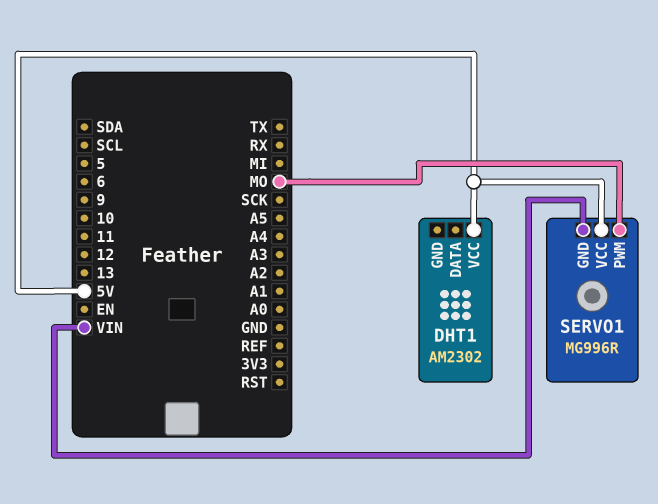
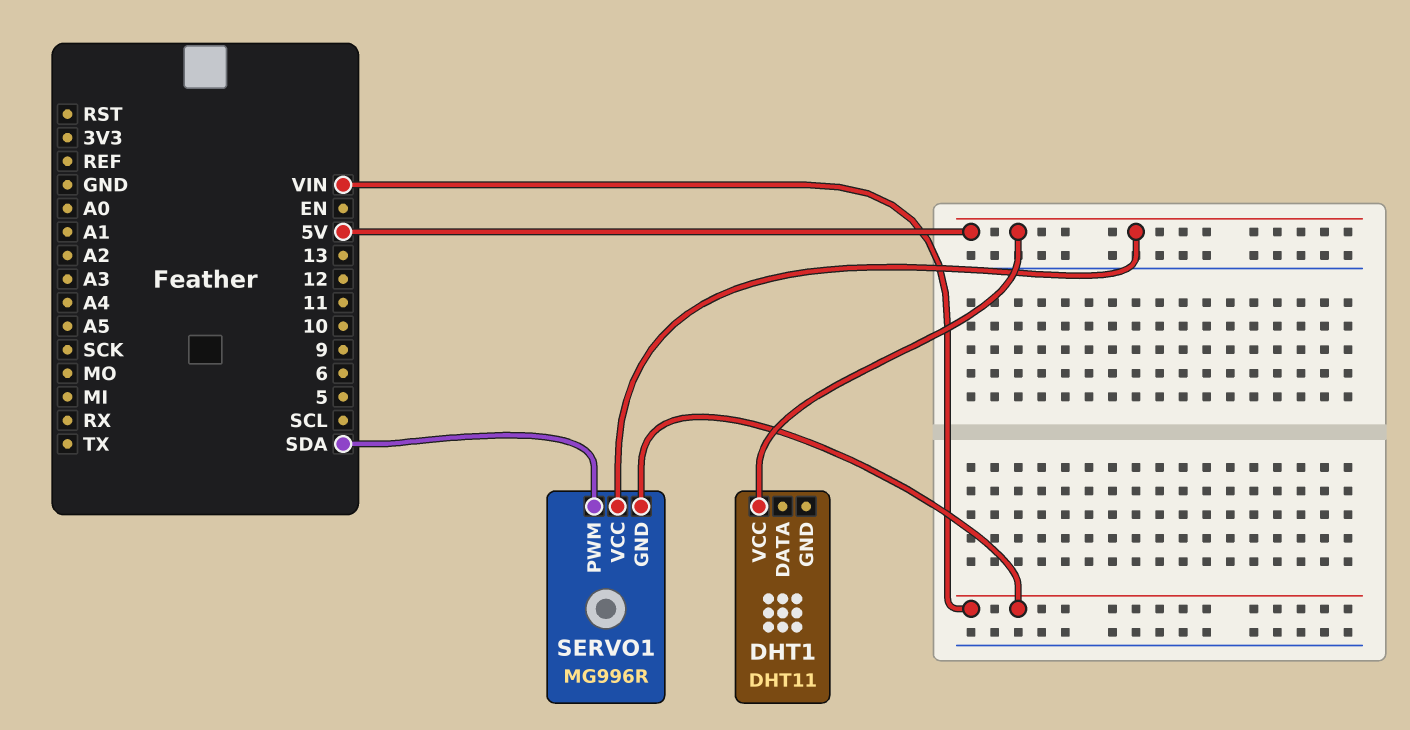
DHT1: AM2302 -> DHT11
SERVO1 pin PWM: MO -> SDA

